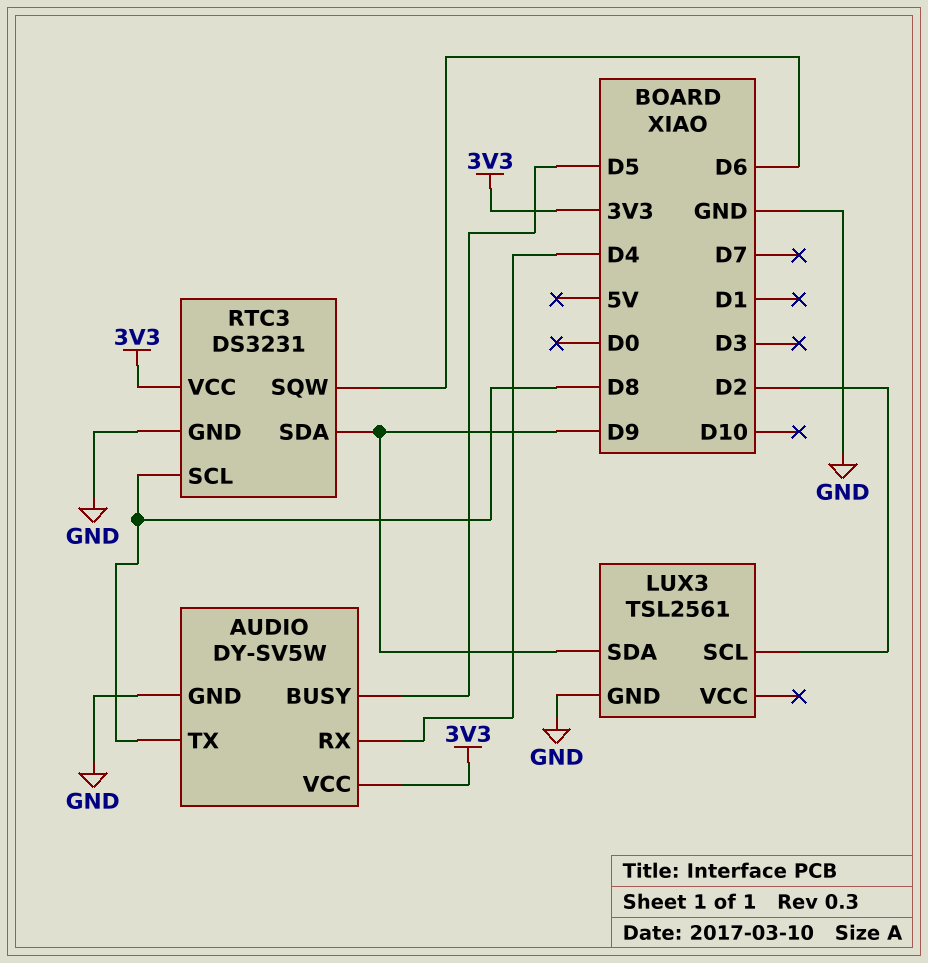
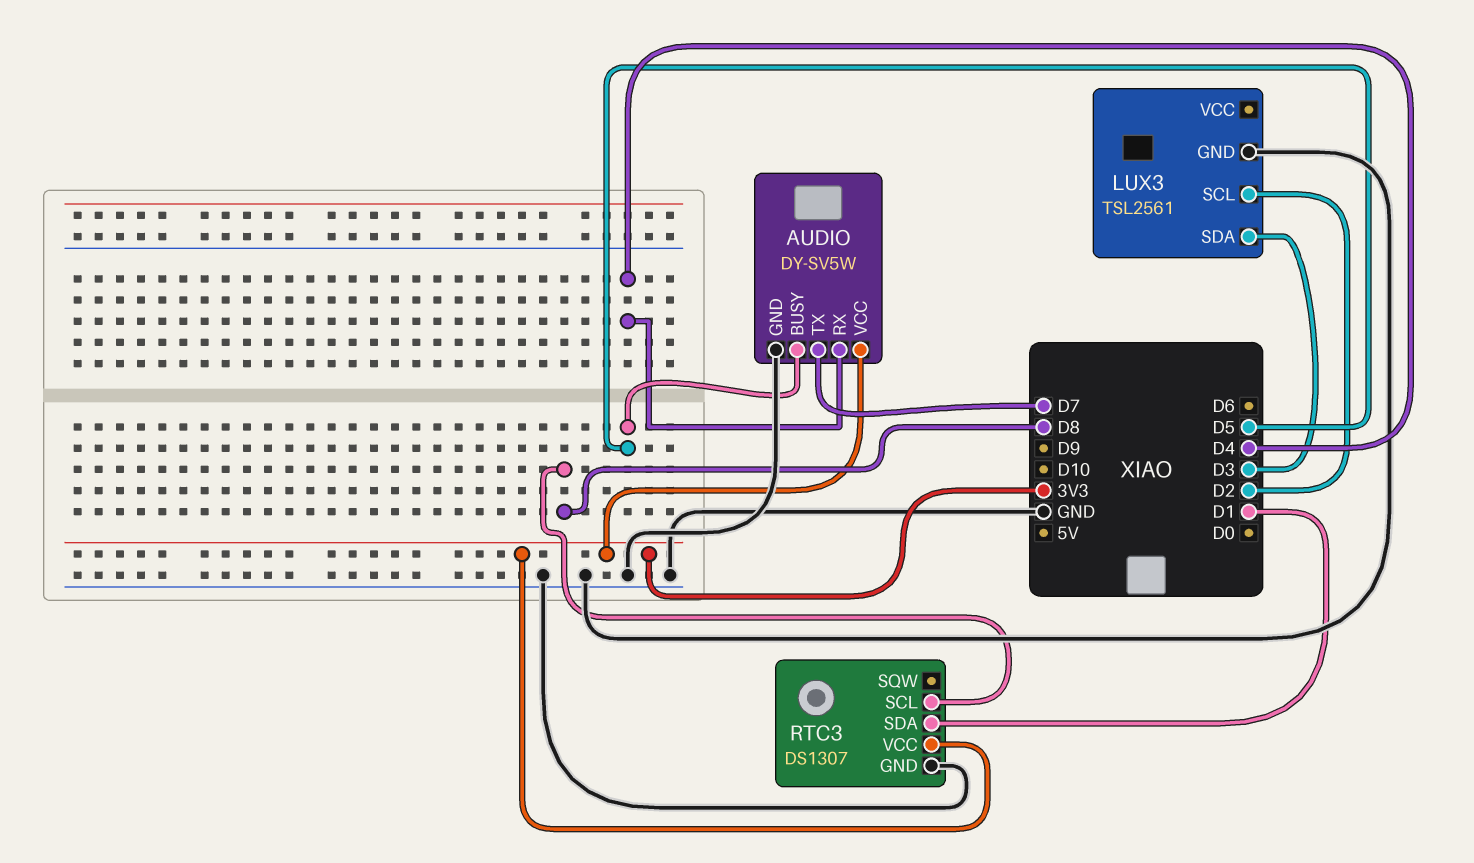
AUDIO pin TX: D8 -> D7
LUX3 pin SDA: D9 -> D3
RTC3: DS3231 -> DS1307
RTC3 pin SDA: D9 -> D1
RTC3 pin SQW: D6 -> none

